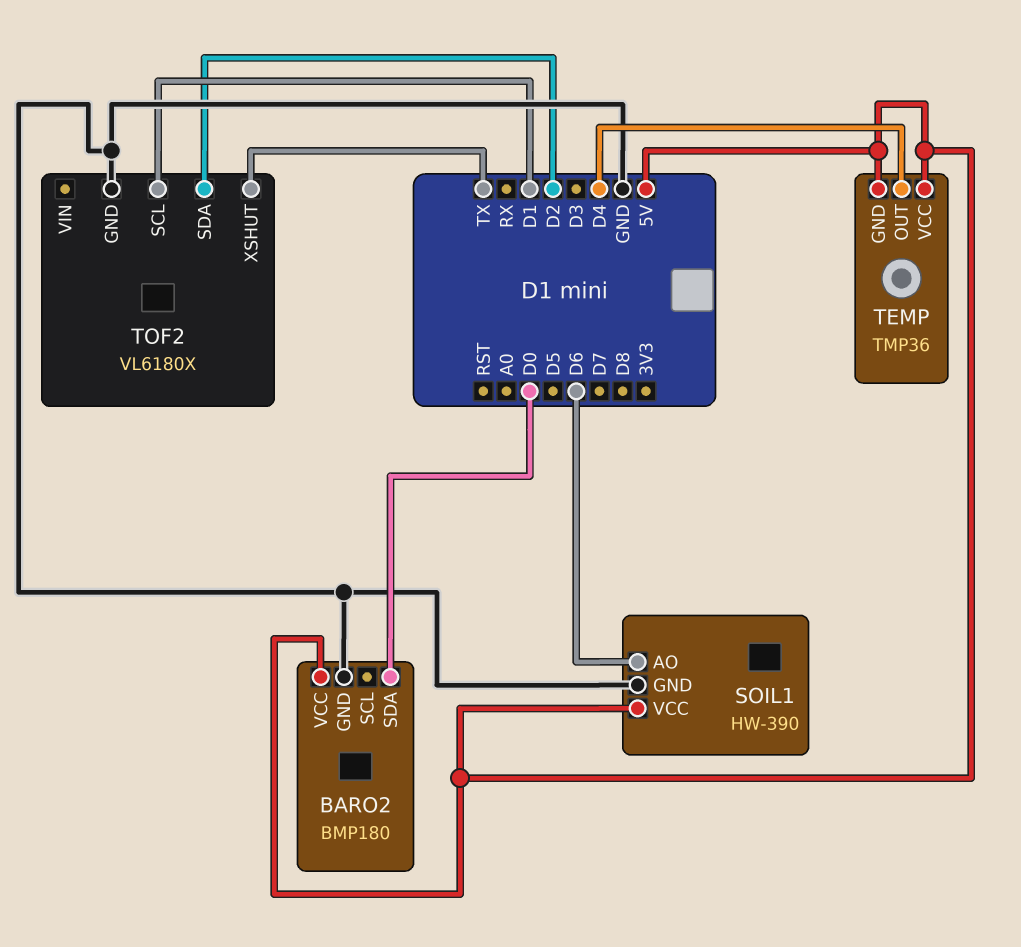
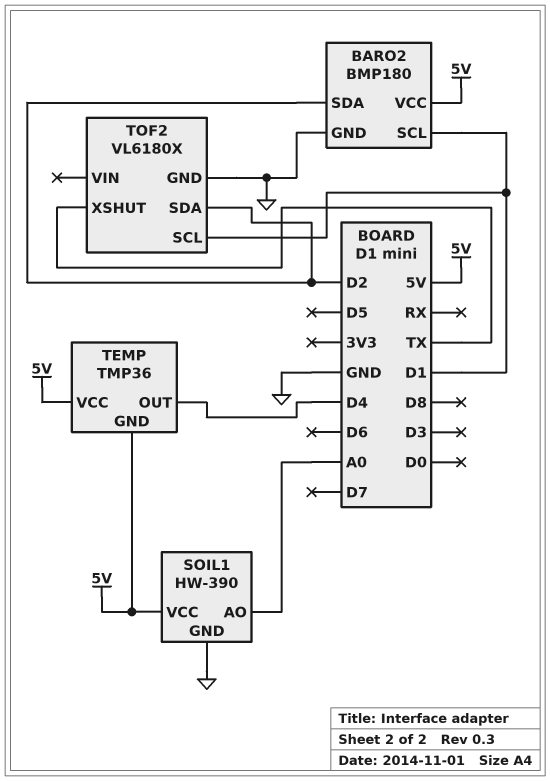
BARO2 pin SCL: none -> D1
BARO2 pin SDA: D0 -> D2
SOIL1 pin AO: D6 -> A0

